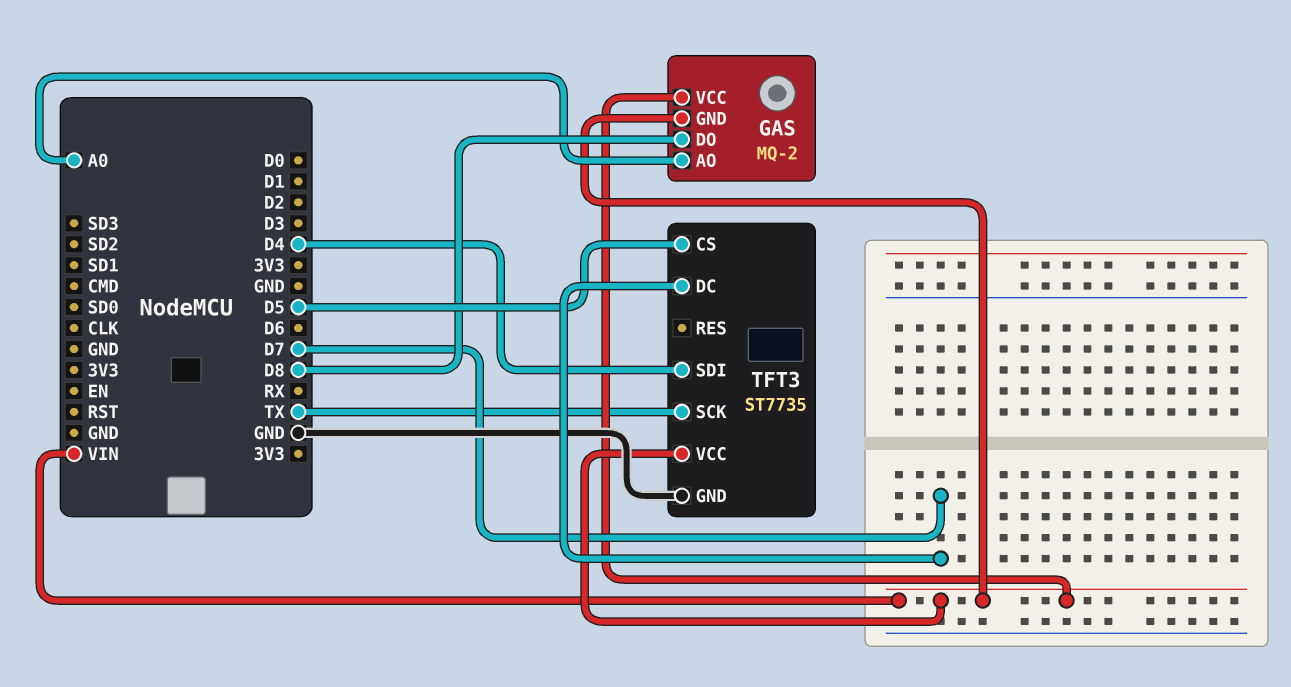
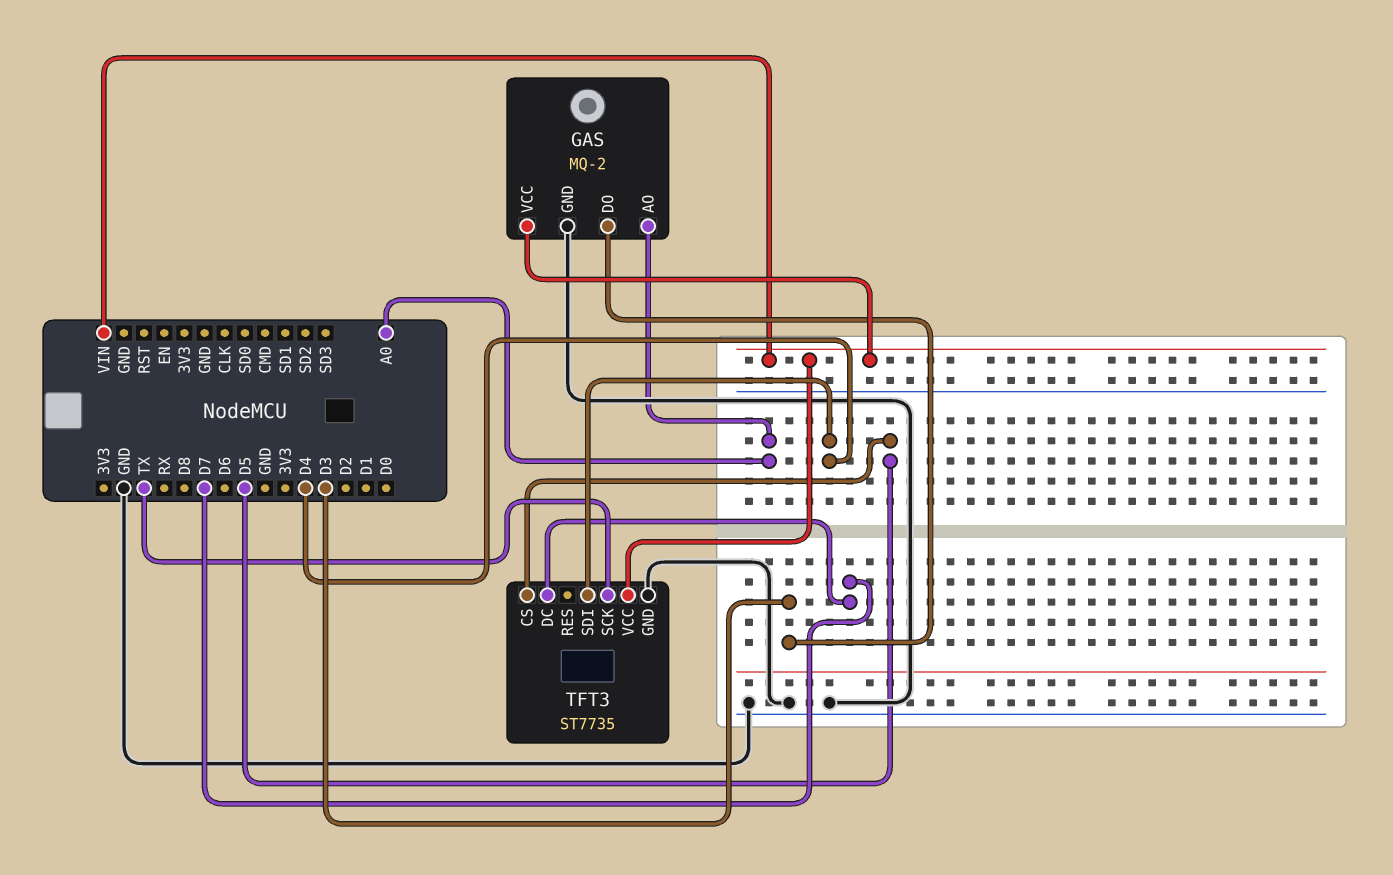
GAS pin DO: D8 -> D3
GAS pin GND: VIN -> GND

